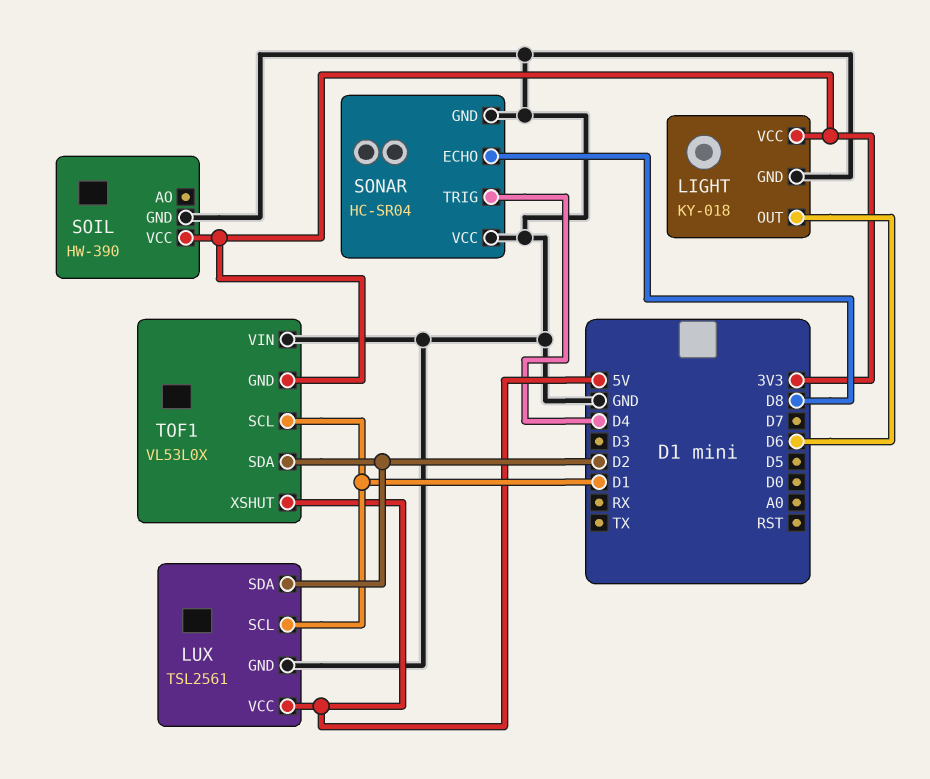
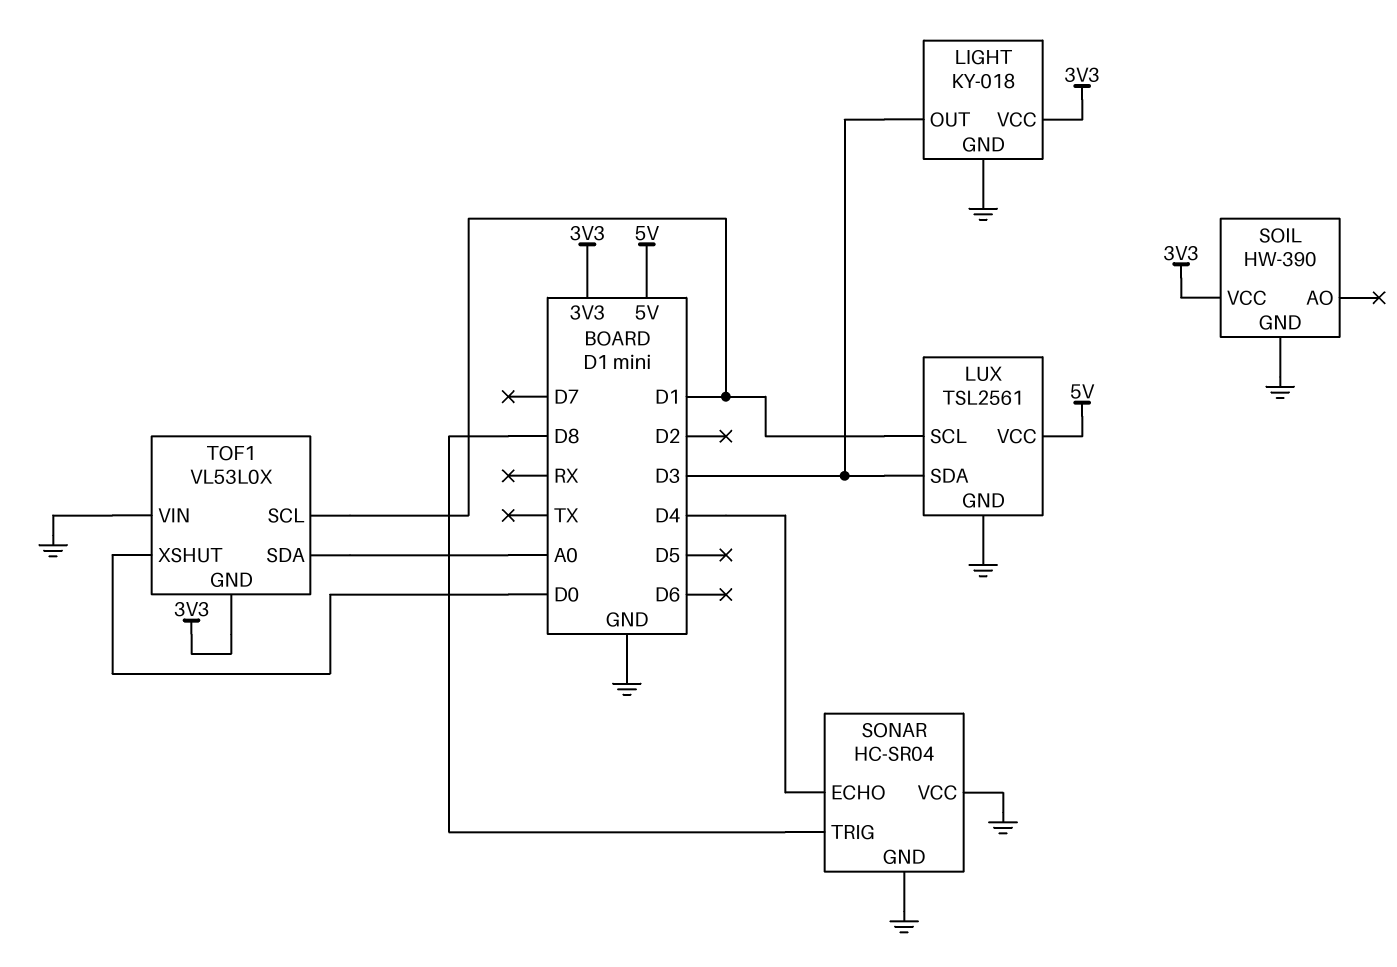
LIGHT pin OUT: D6 -> D3
LUX pin SDA: D2 -> D3
SONAR pin ECHO: D8 -> D4
SONAR pin TRIG: D4 -> D8
TOF1 pin SDA: D2 -> A0
TOF1 pin XSHUT: 5V -> D0

